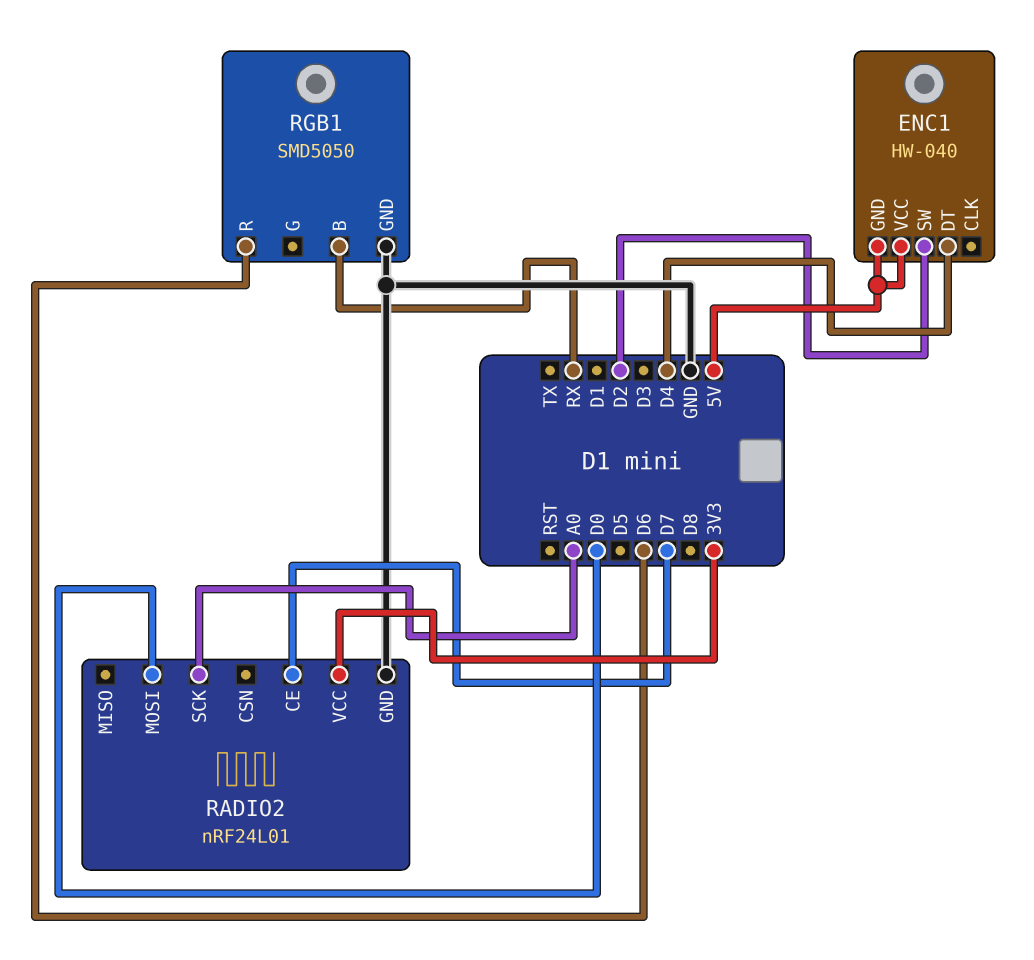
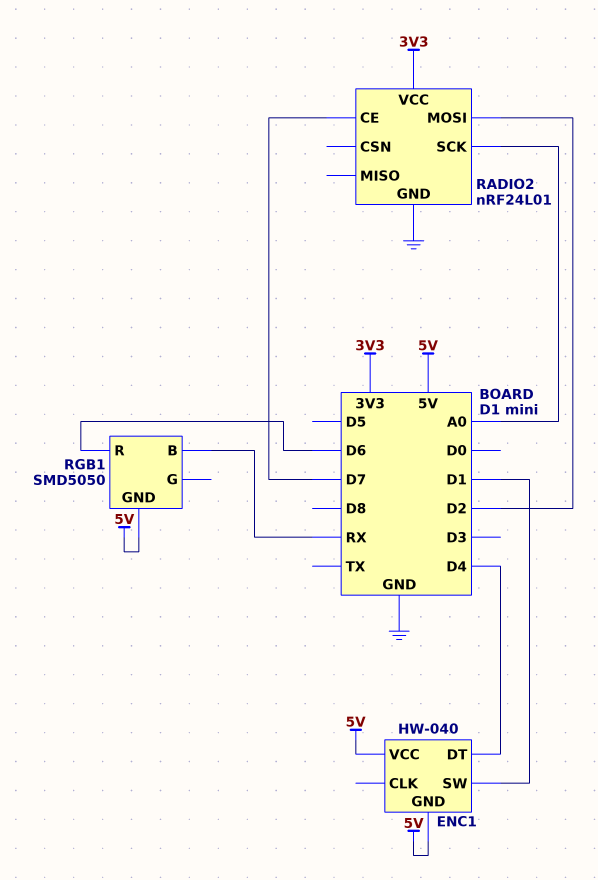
ENC1 pin SW: D2 -> D1
RADIO2 pin MOSI: D0 -> D2
RGB1 pin GND: GND -> 5V

